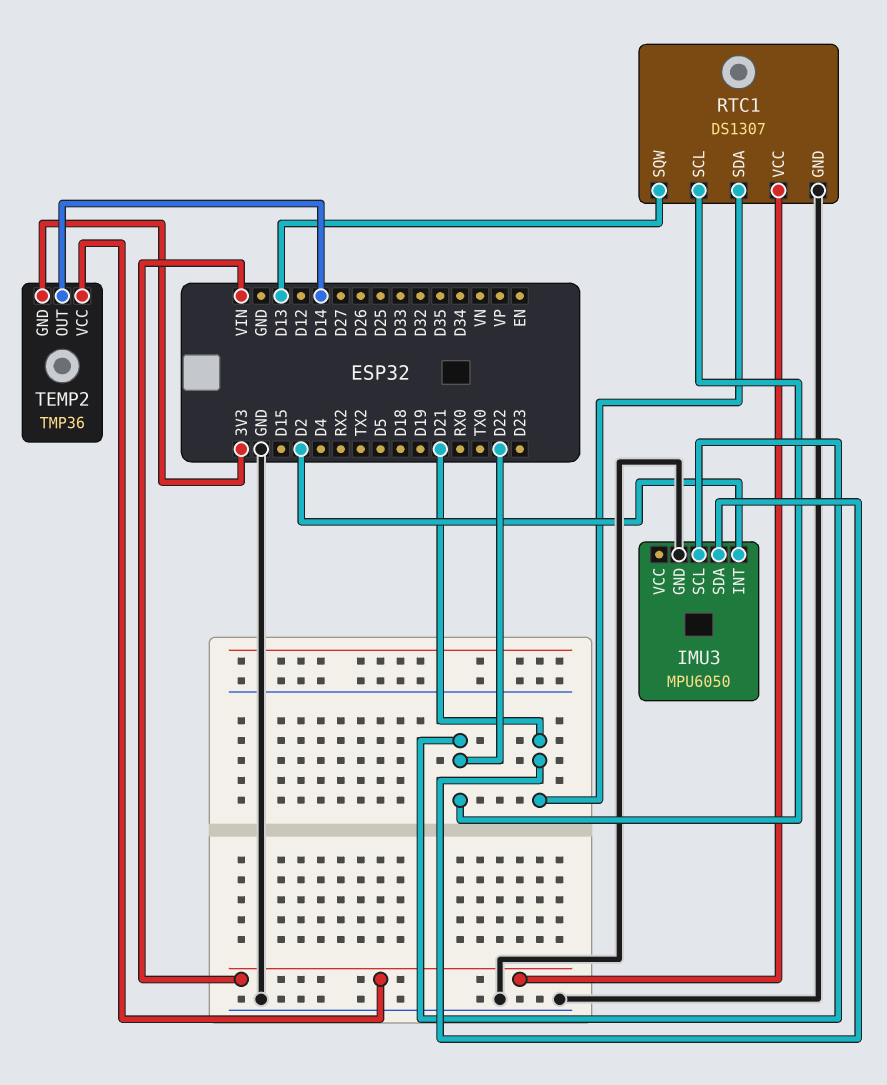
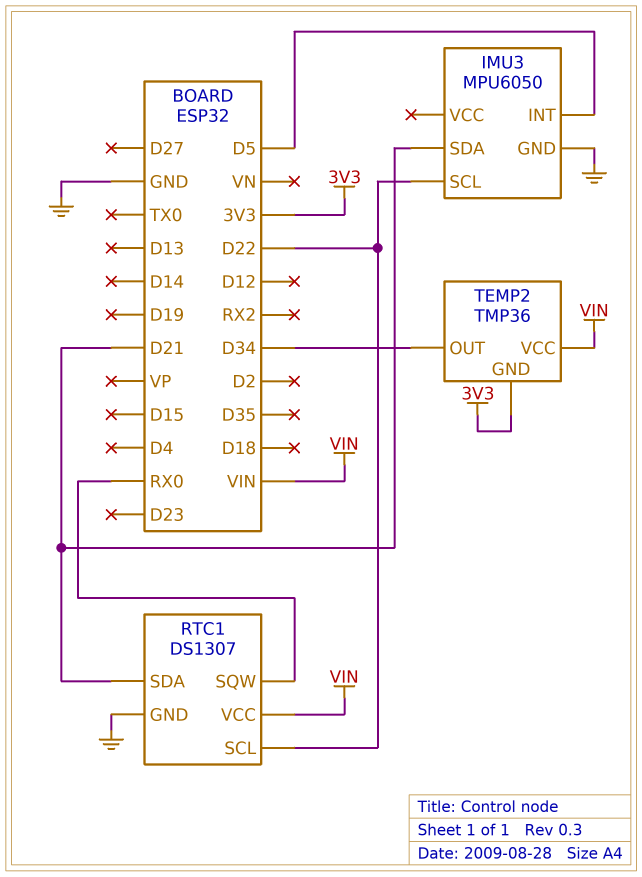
IMU3 pin INT: D2 -> D5
RTC1 pin SQW: D13 -> RX0
TEMP2 pin OUT: D14 -> D34

